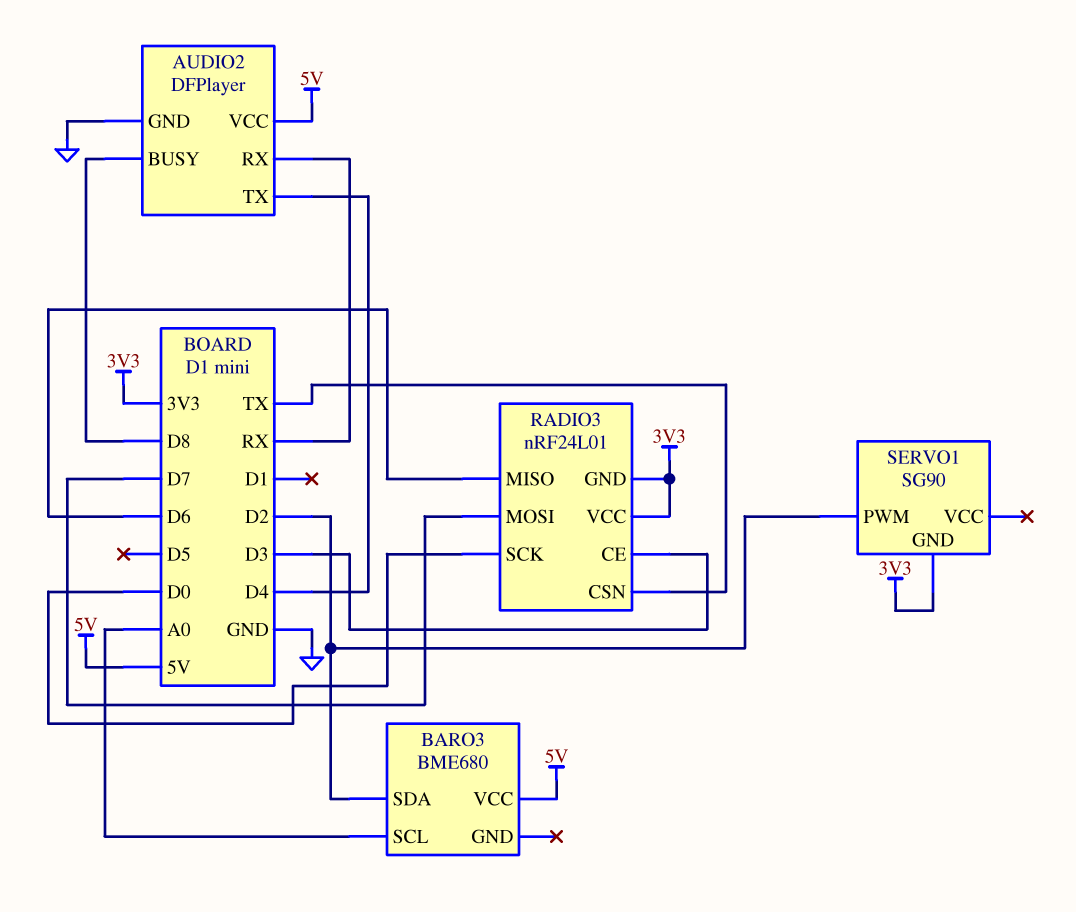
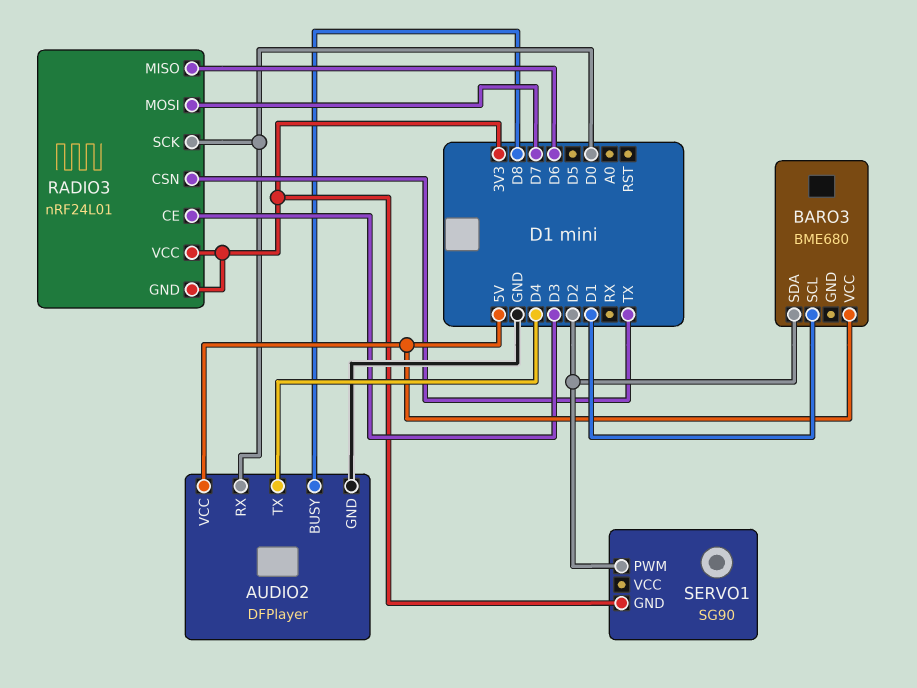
AUDIO2 pin RX: RX -> D0
BARO3 pin SCL: A0 -> D1

